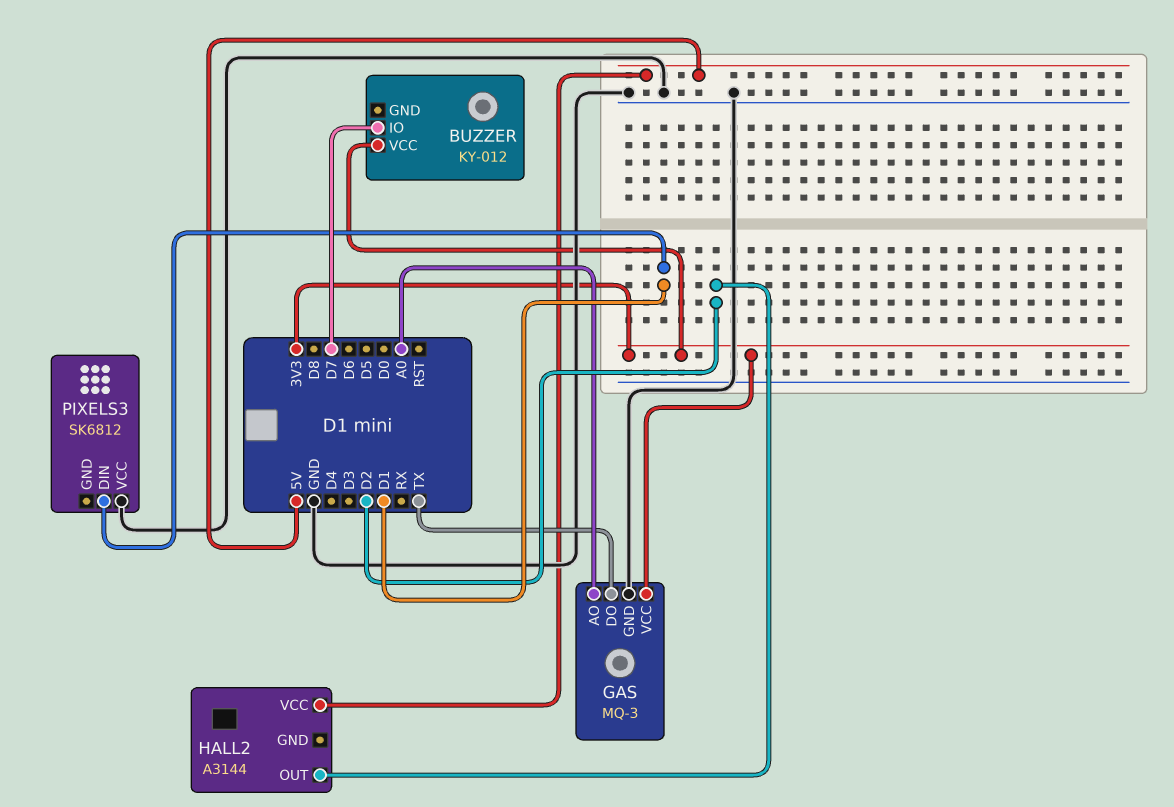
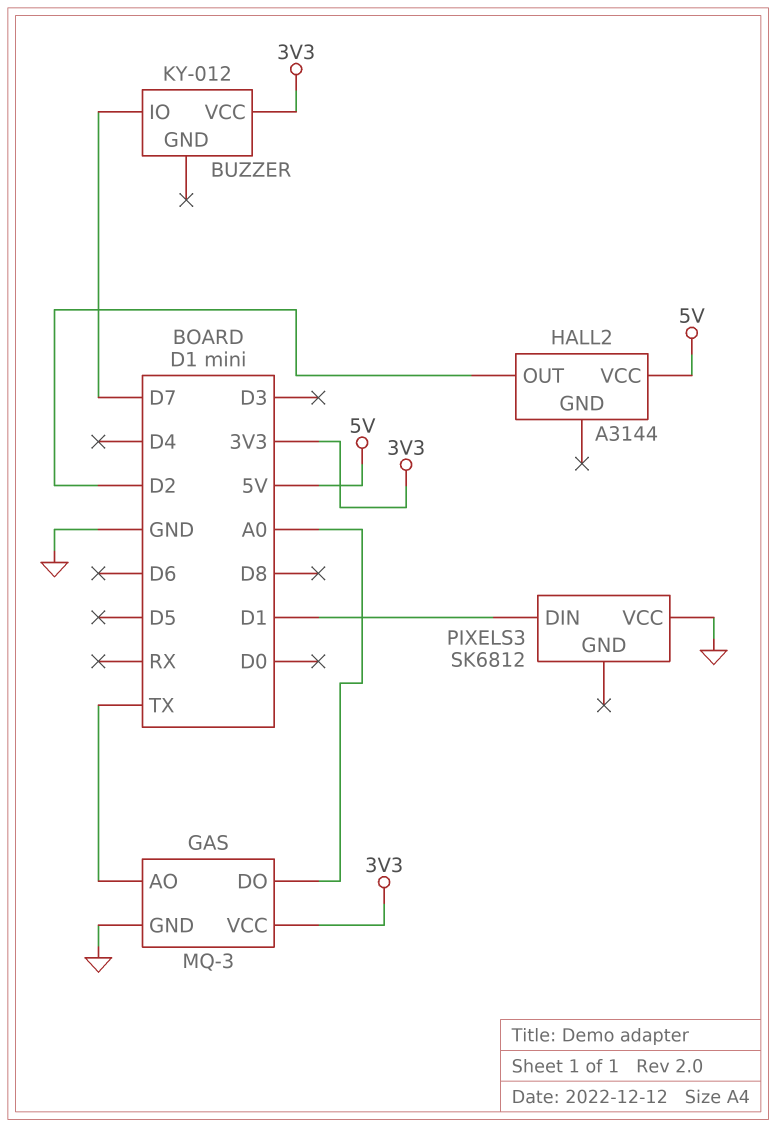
GAS pin AO: A0 -> TX
GAS pin DO: TX -> A0

